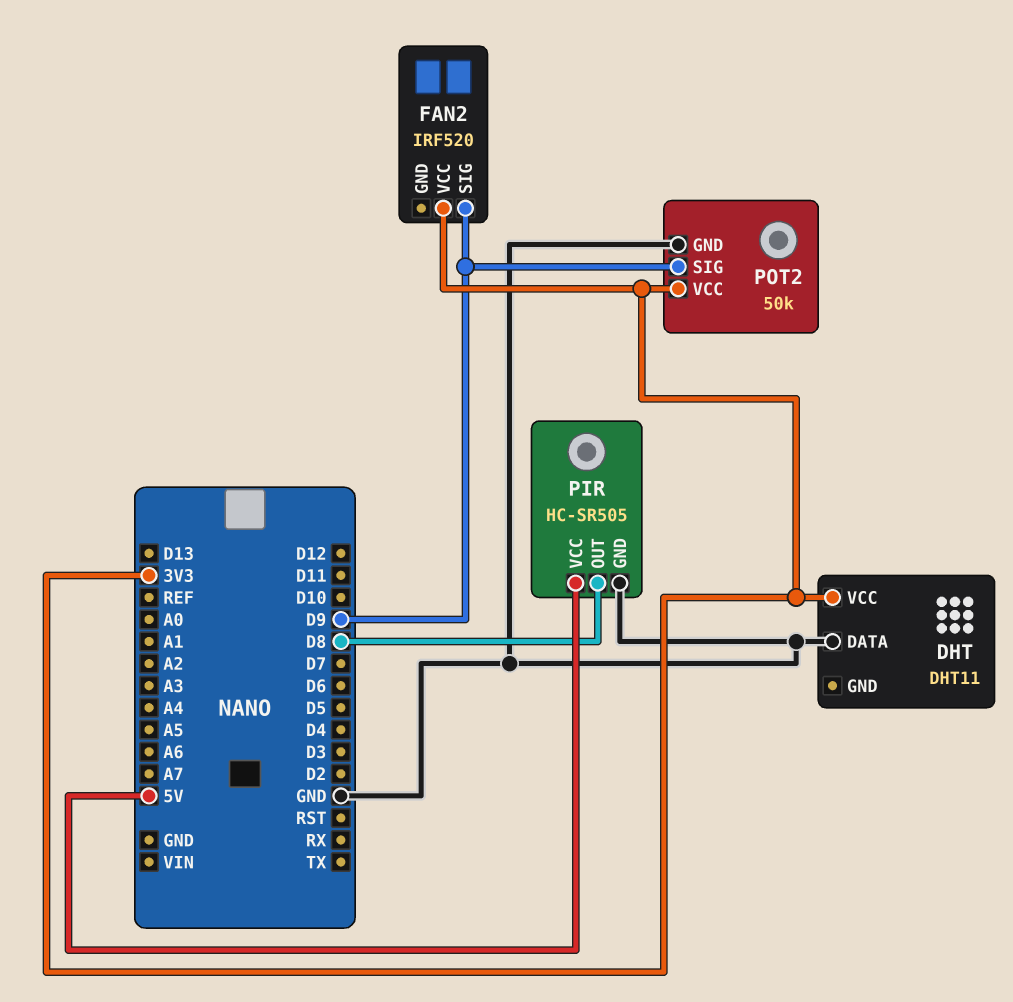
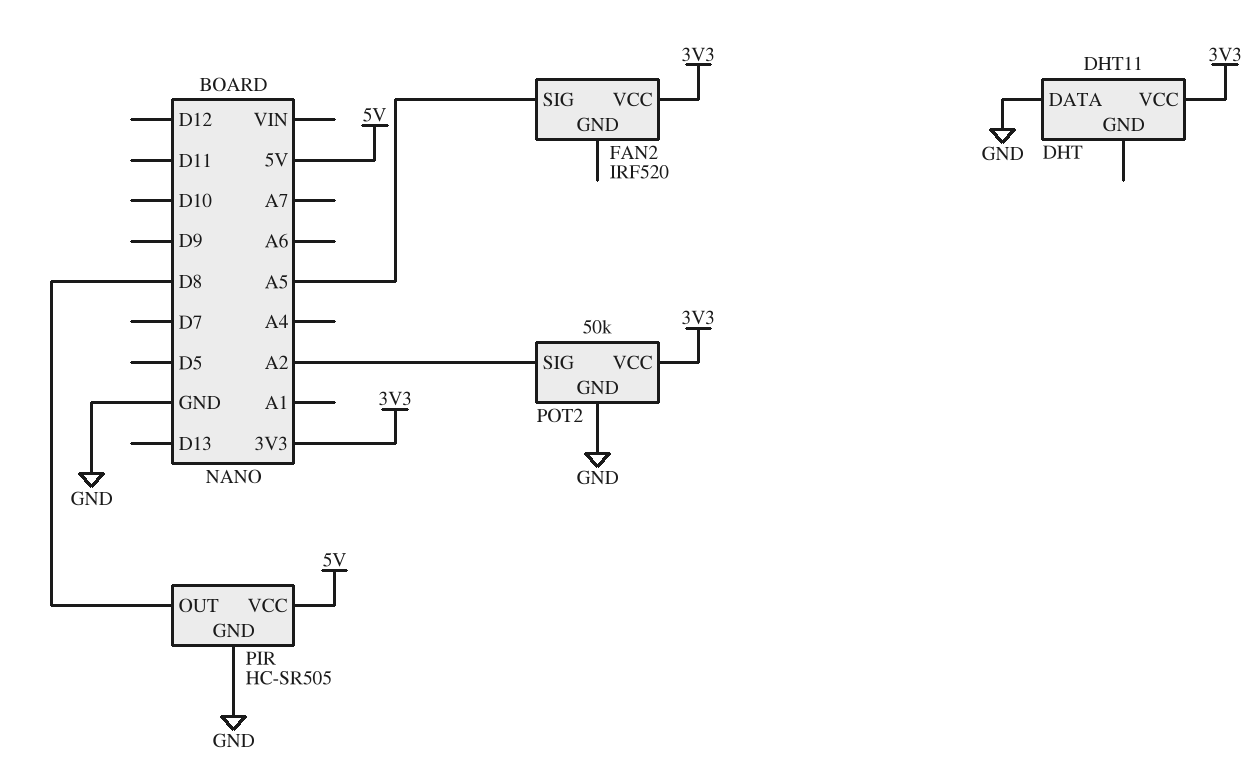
FAN2 pin SIG: D9 -> A5
POT2 pin SIG: D9 -> A2

